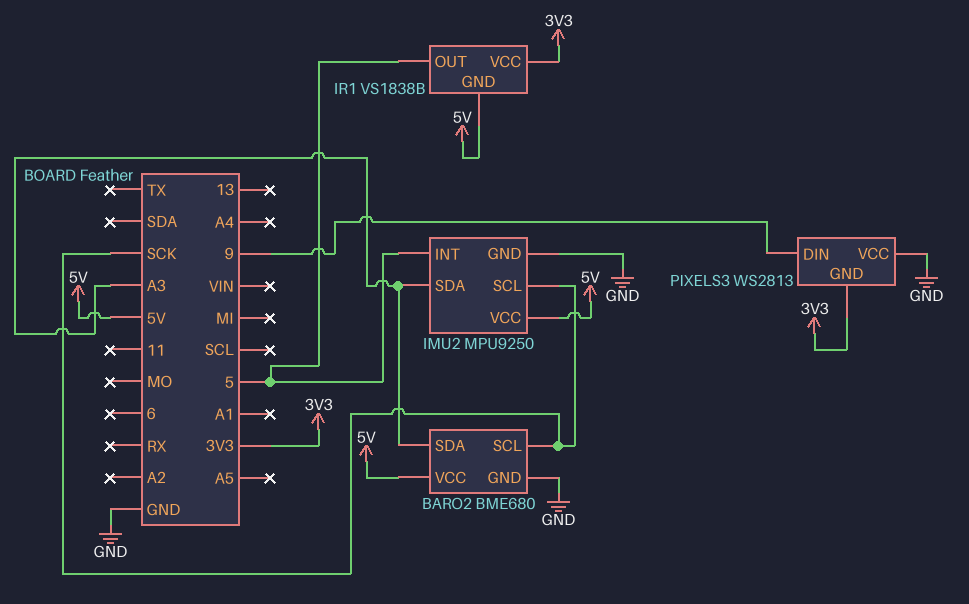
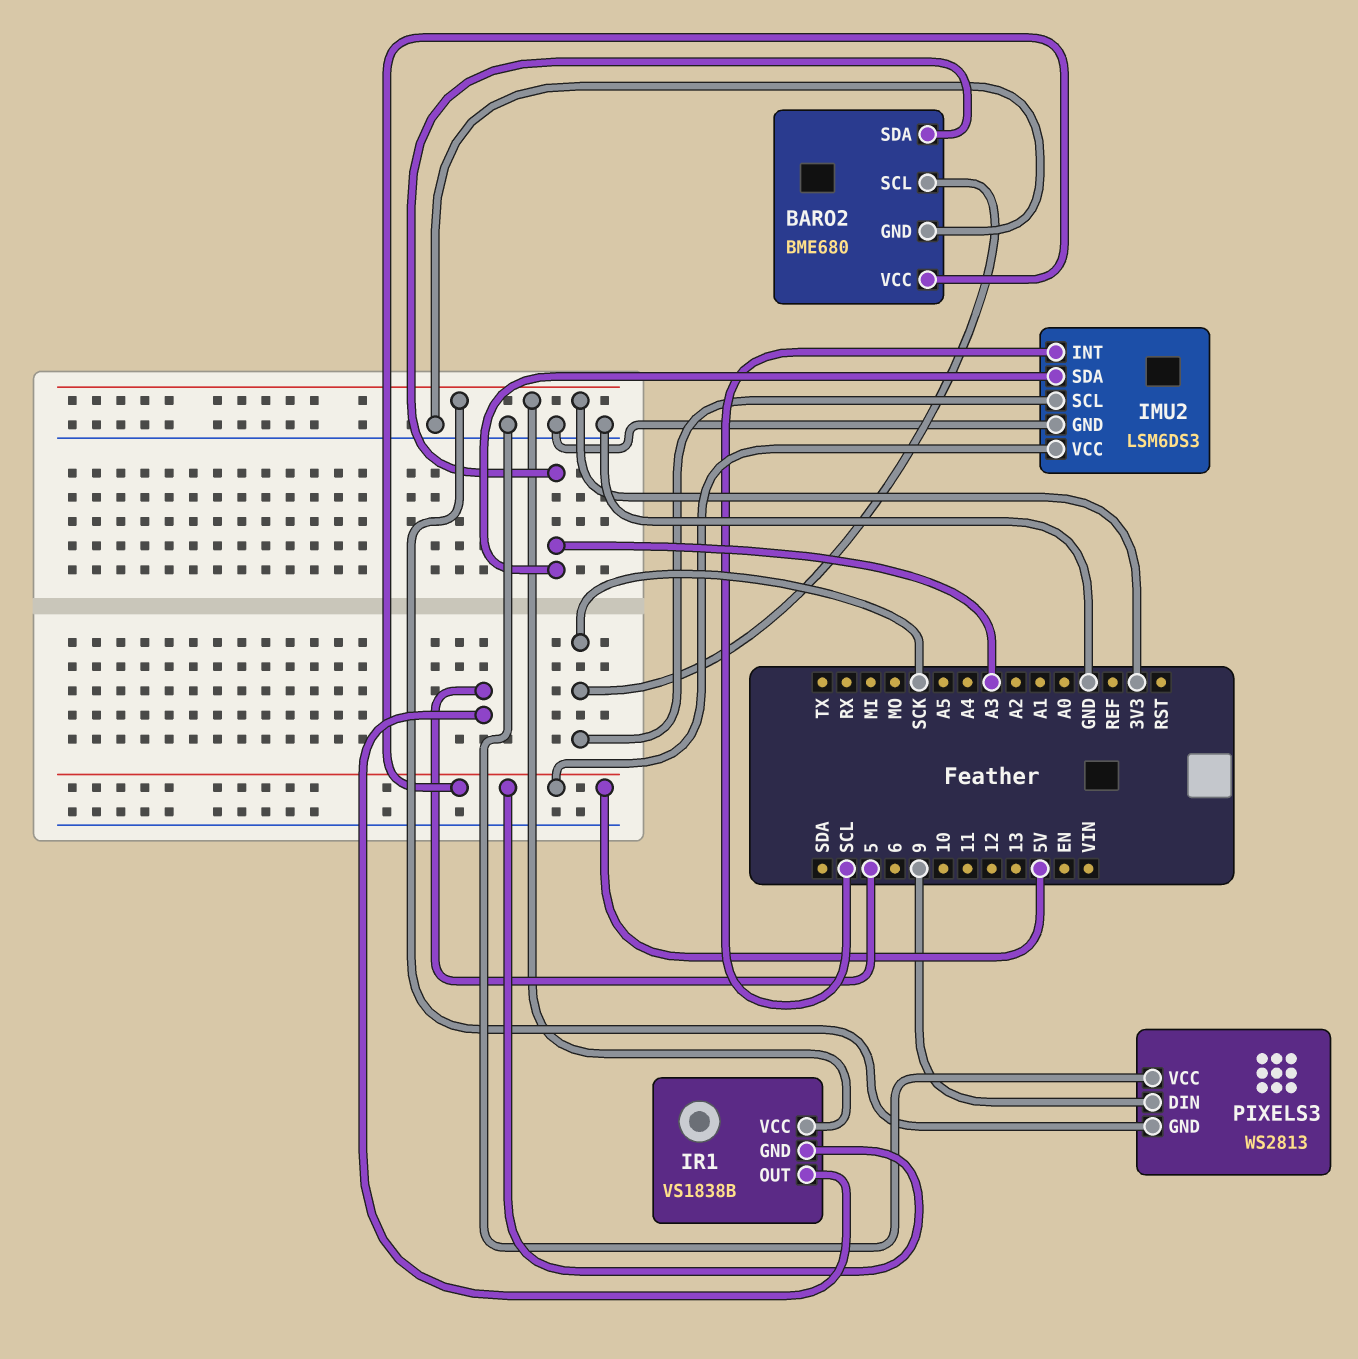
IMU2: MPU9250 -> LSM6DS3
IMU2 pin INT: 5 -> SCL

